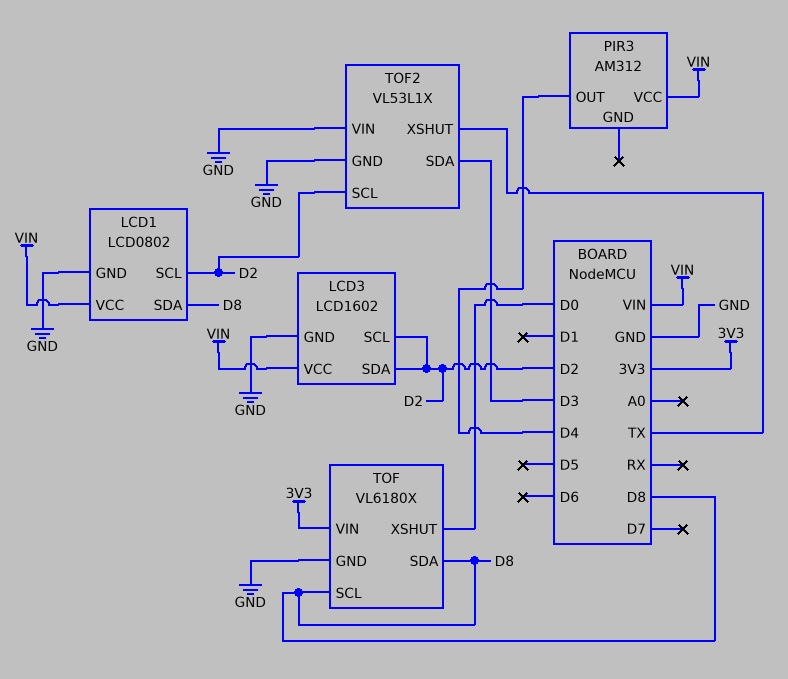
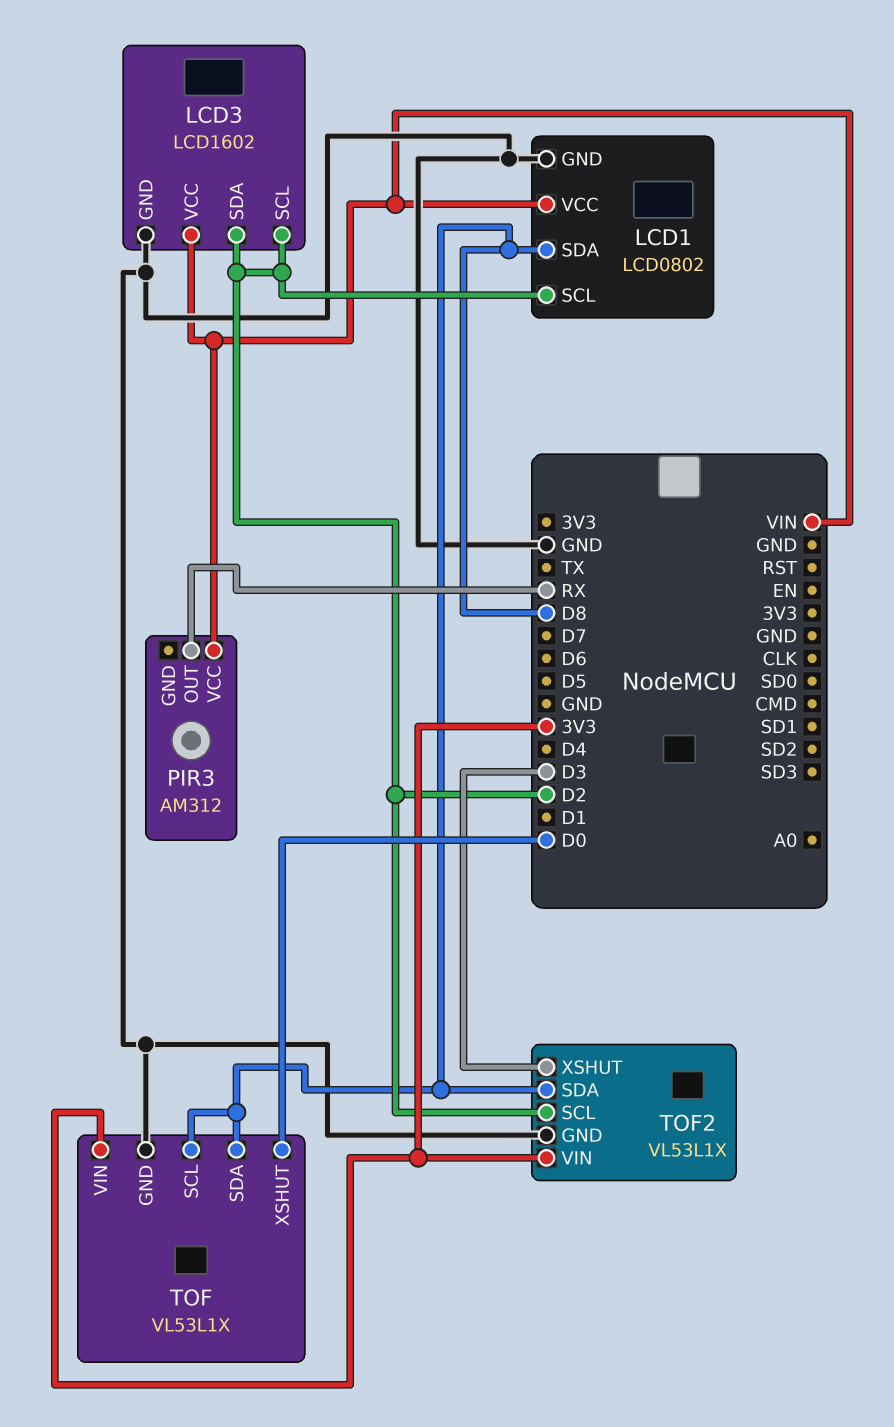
PIR3 pin OUT: D4 -> RX
TOF: VL6180X -> VL53L1X
TOF2 pin SDA: D3 -> D8
TOF2 pin VIN: GND -> 3V3
TOF2 pin XSHUT: TX -> D3

